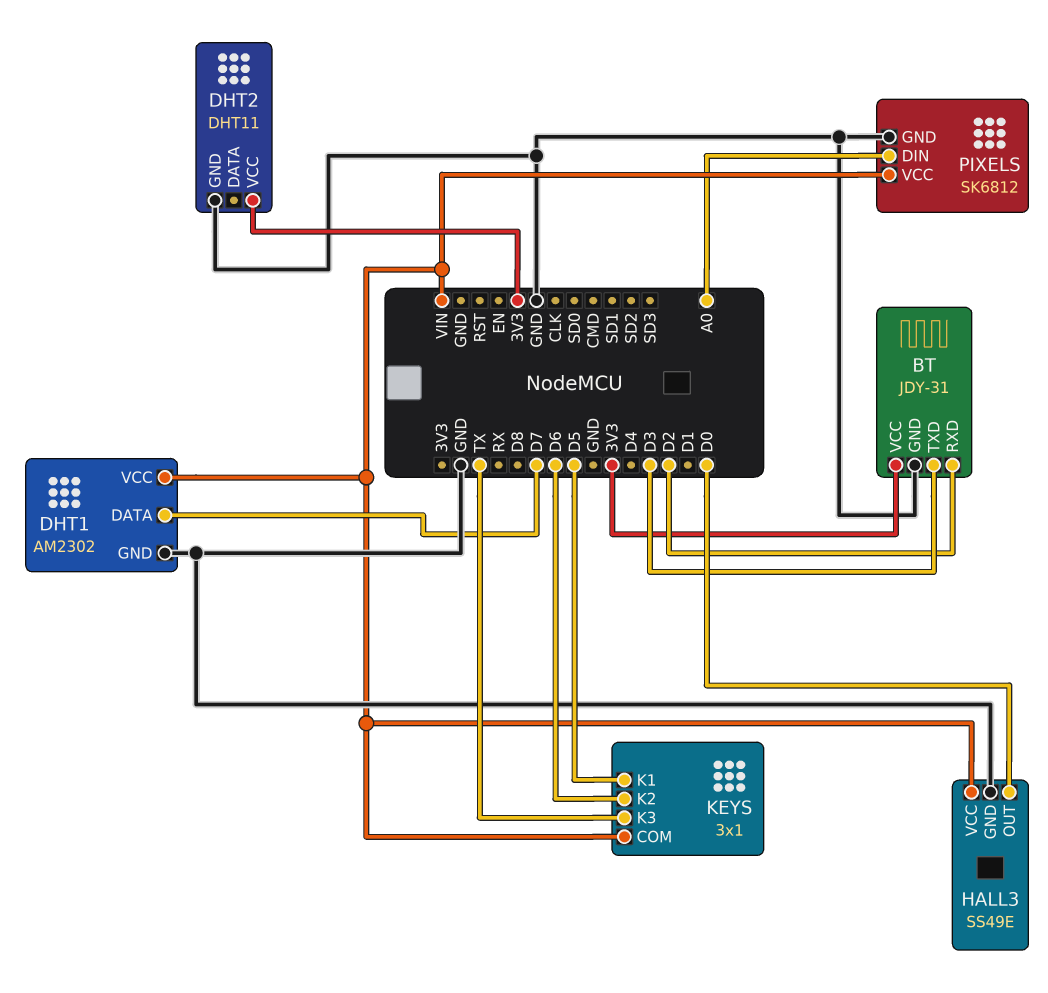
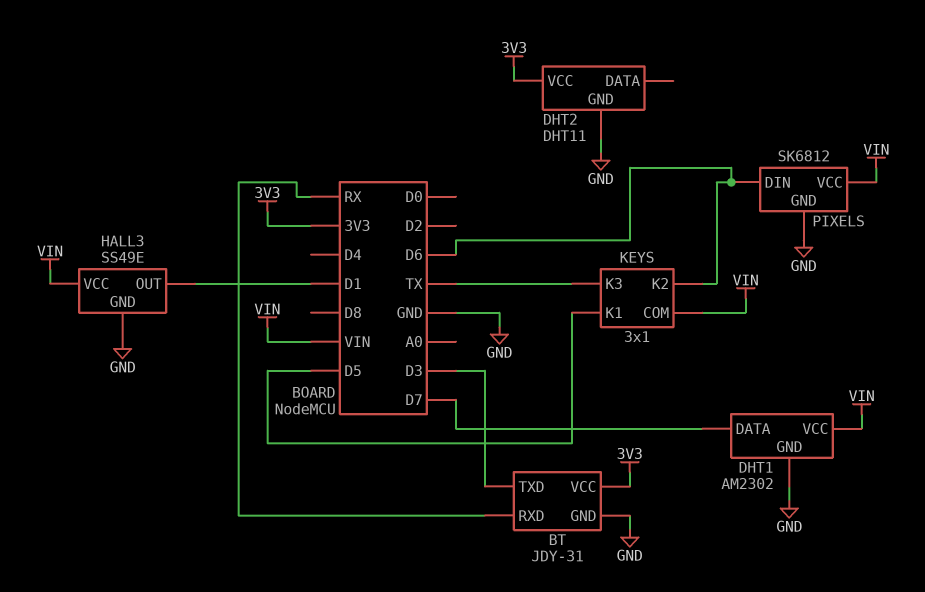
BT pin RXD: D2 -> RX
HALL3 pin OUT: D0 -> D1
PIXELS pin DIN: A0 -> D6

